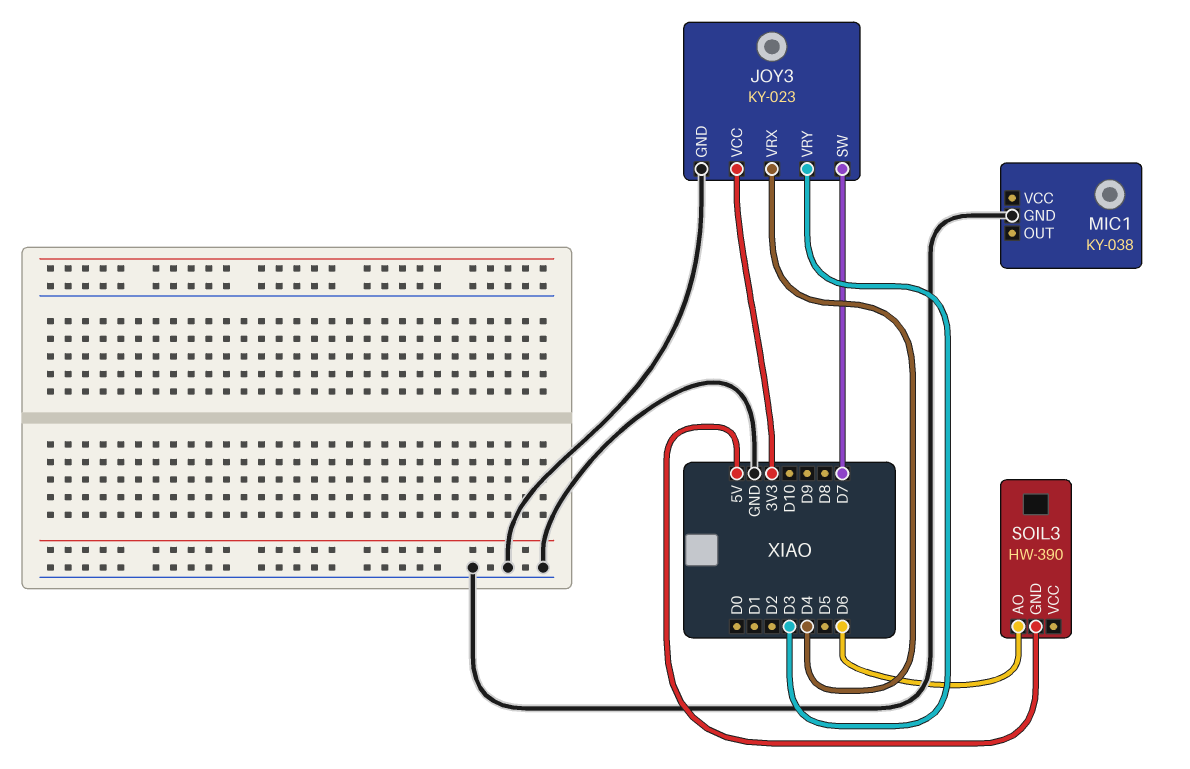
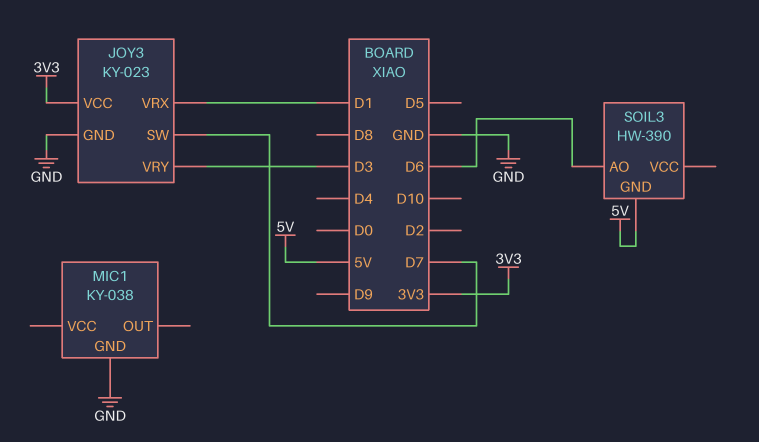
JOY3 pin VRX: D4 -> D1

